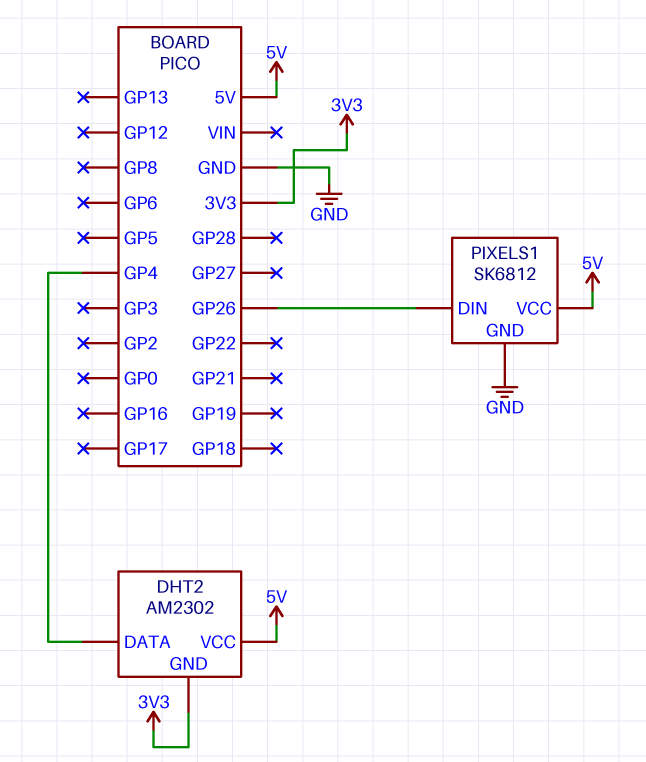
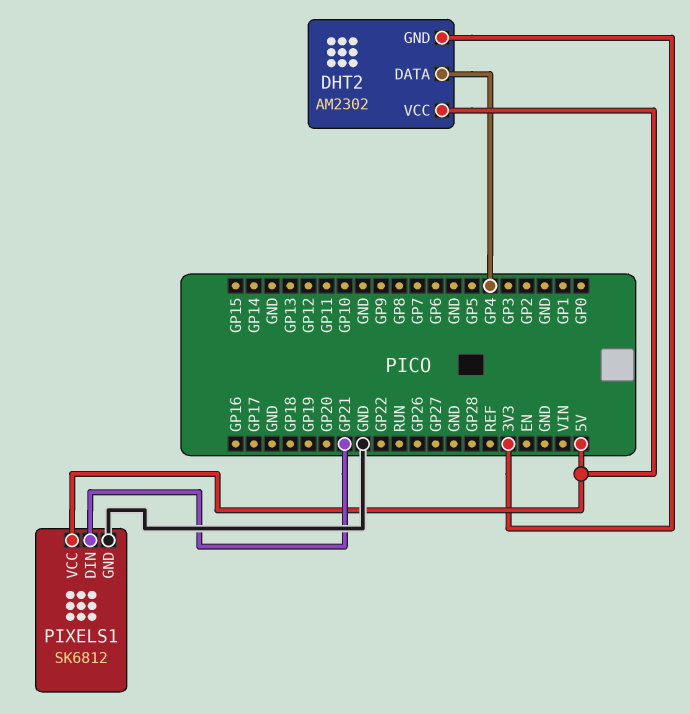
PIXELS1 pin DIN: GP26 -> GP21

